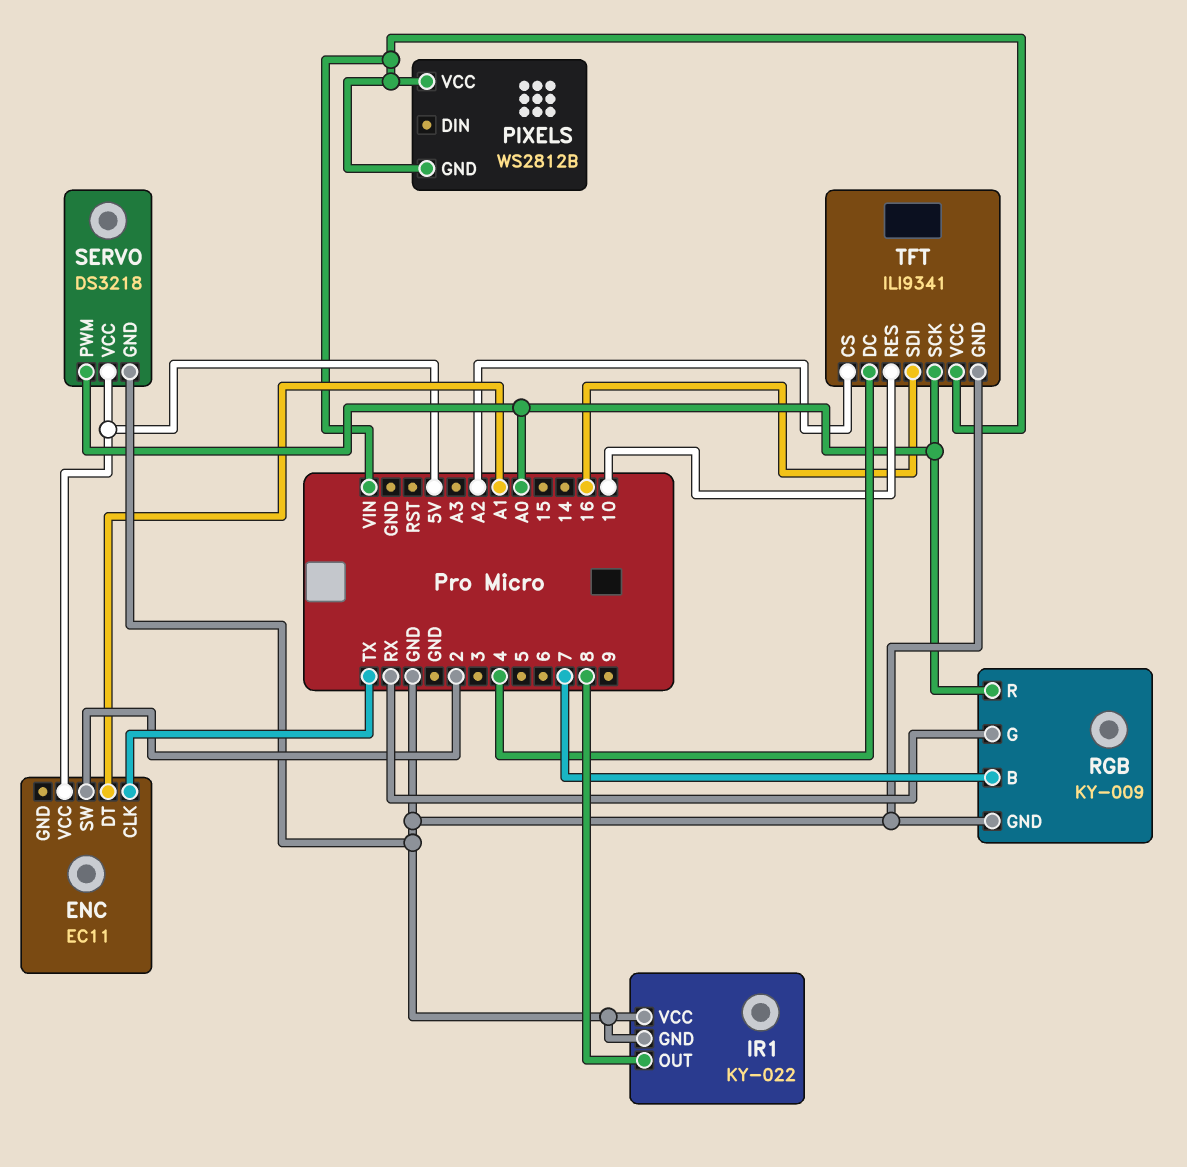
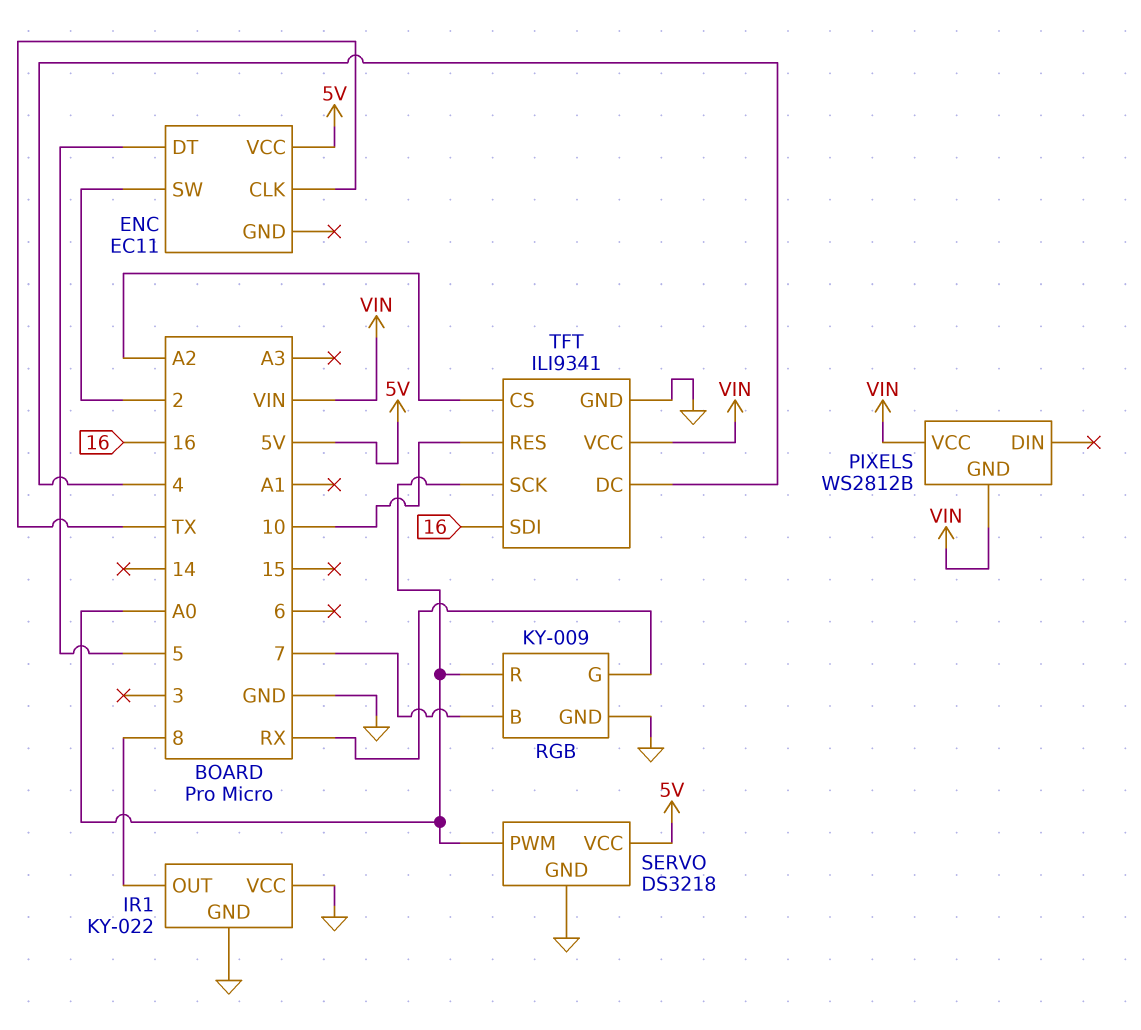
ENC pin DT: A1 -> 5

